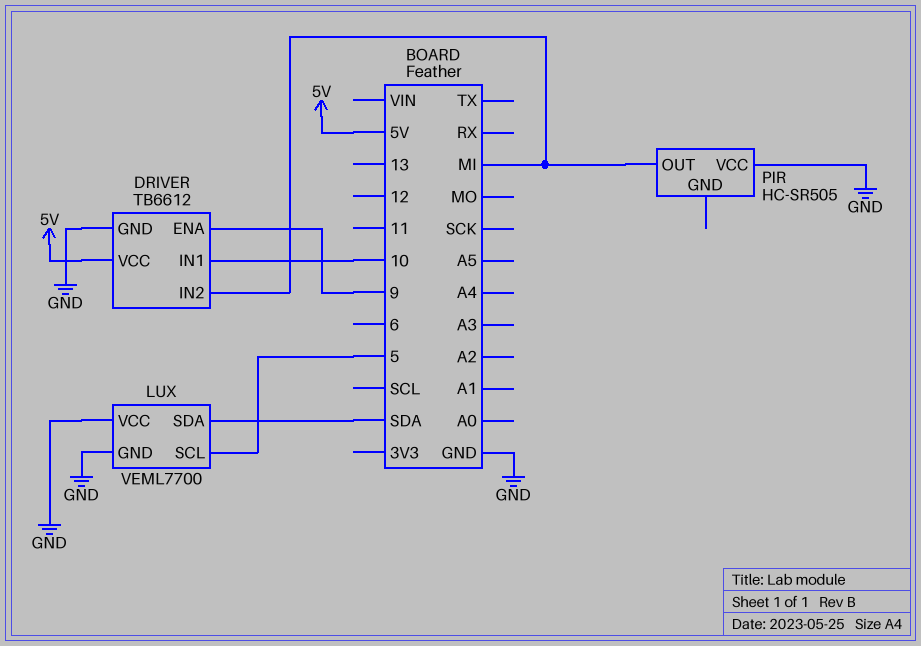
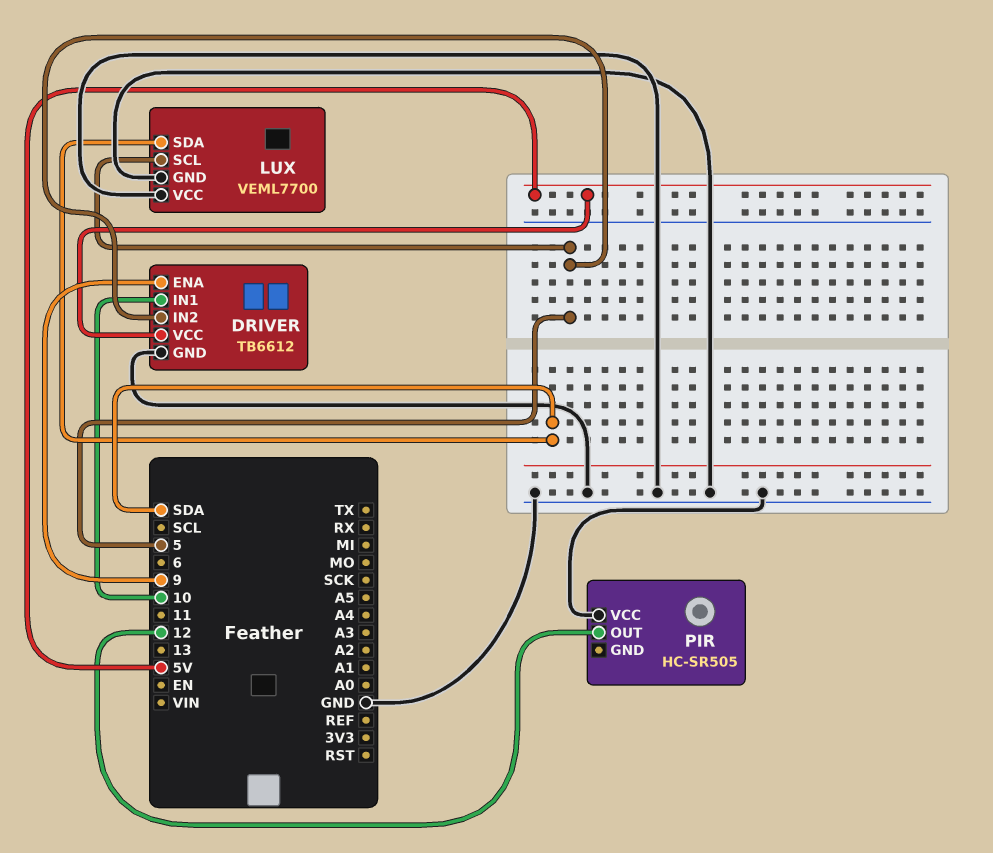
DRIVER pin IN2: MI -> 5
PIR pin OUT: MI -> 12

